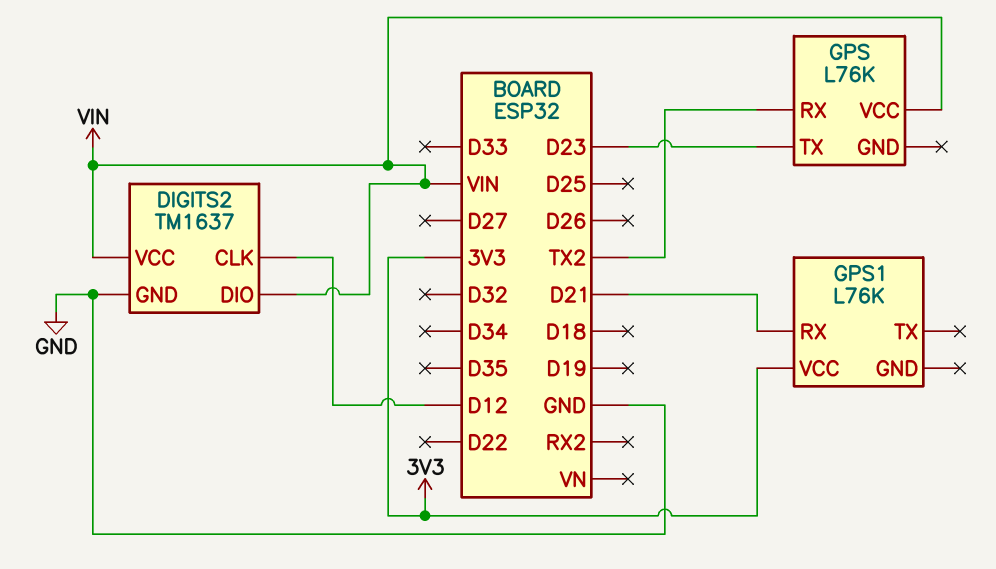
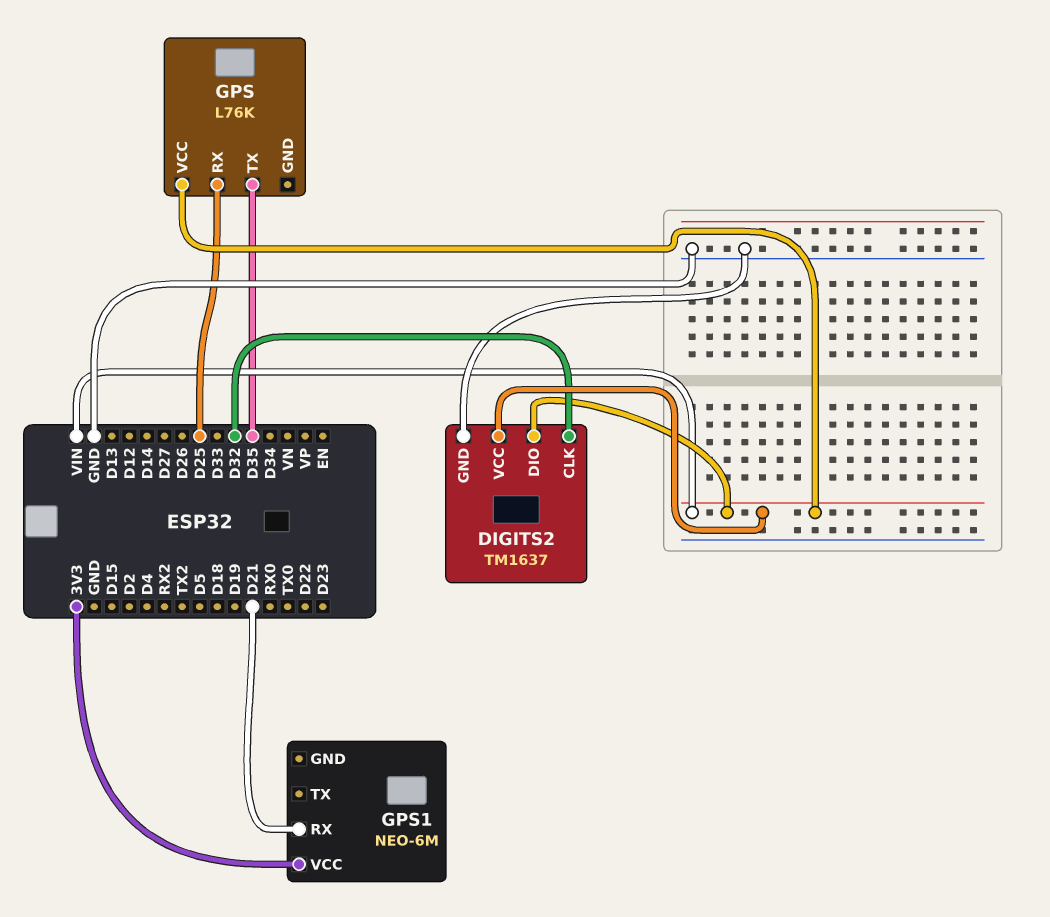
DIGITS2 pin CLK: D12 -> D32
GPS pin RX: TX2 -> D25
GPS pin TX: D23 -> D35
GPS1: L76K -> NEO-6M

